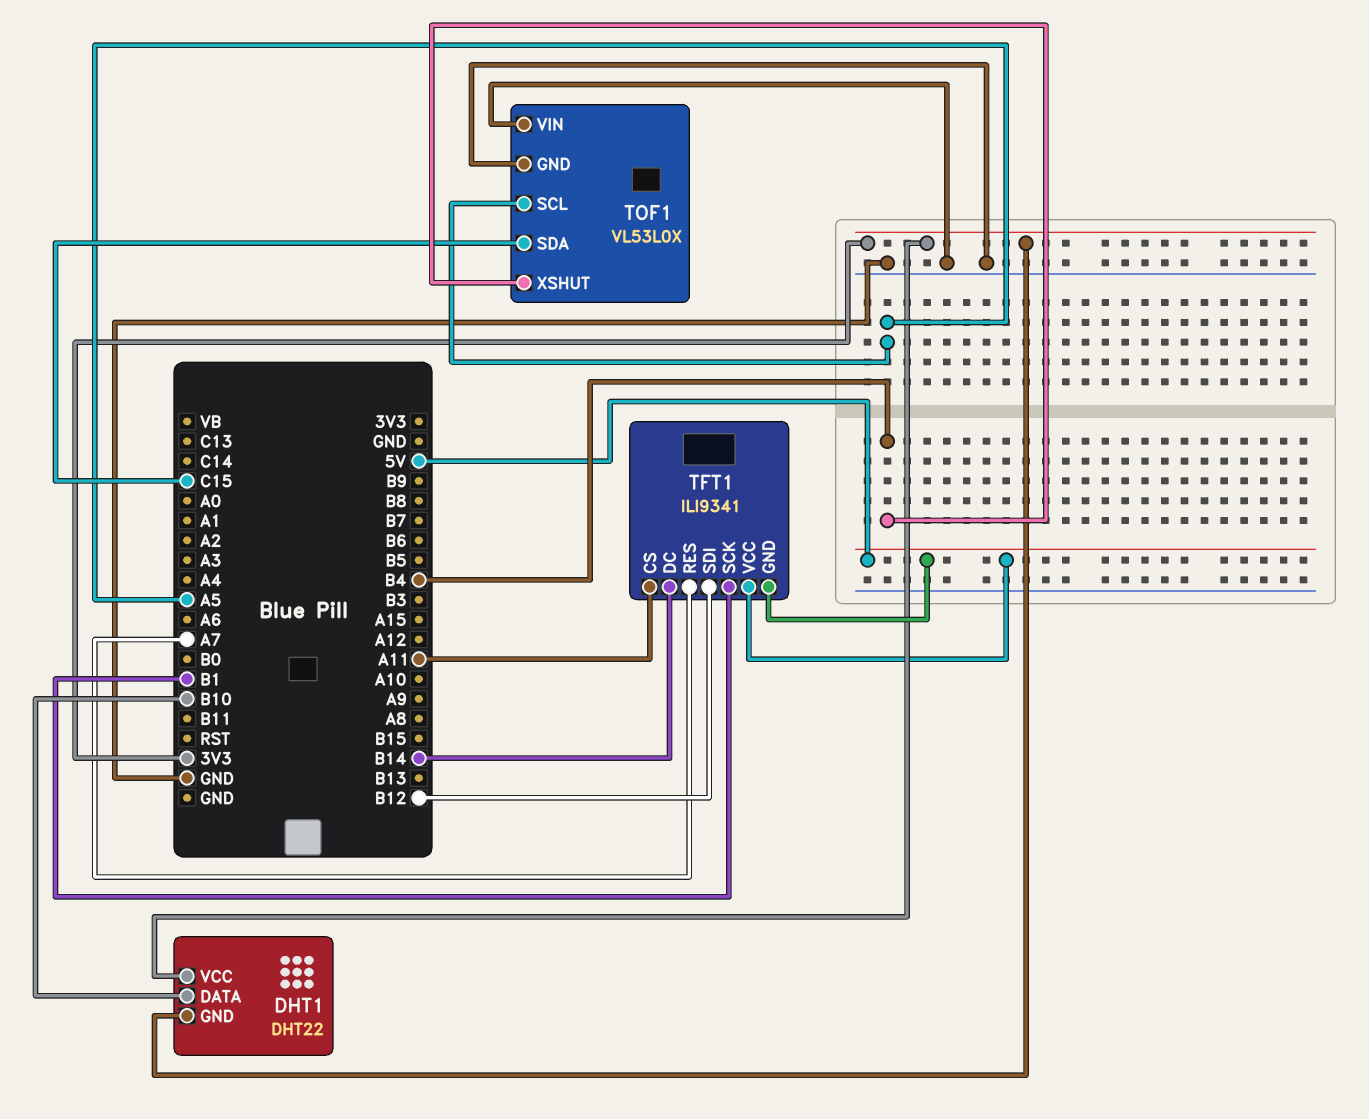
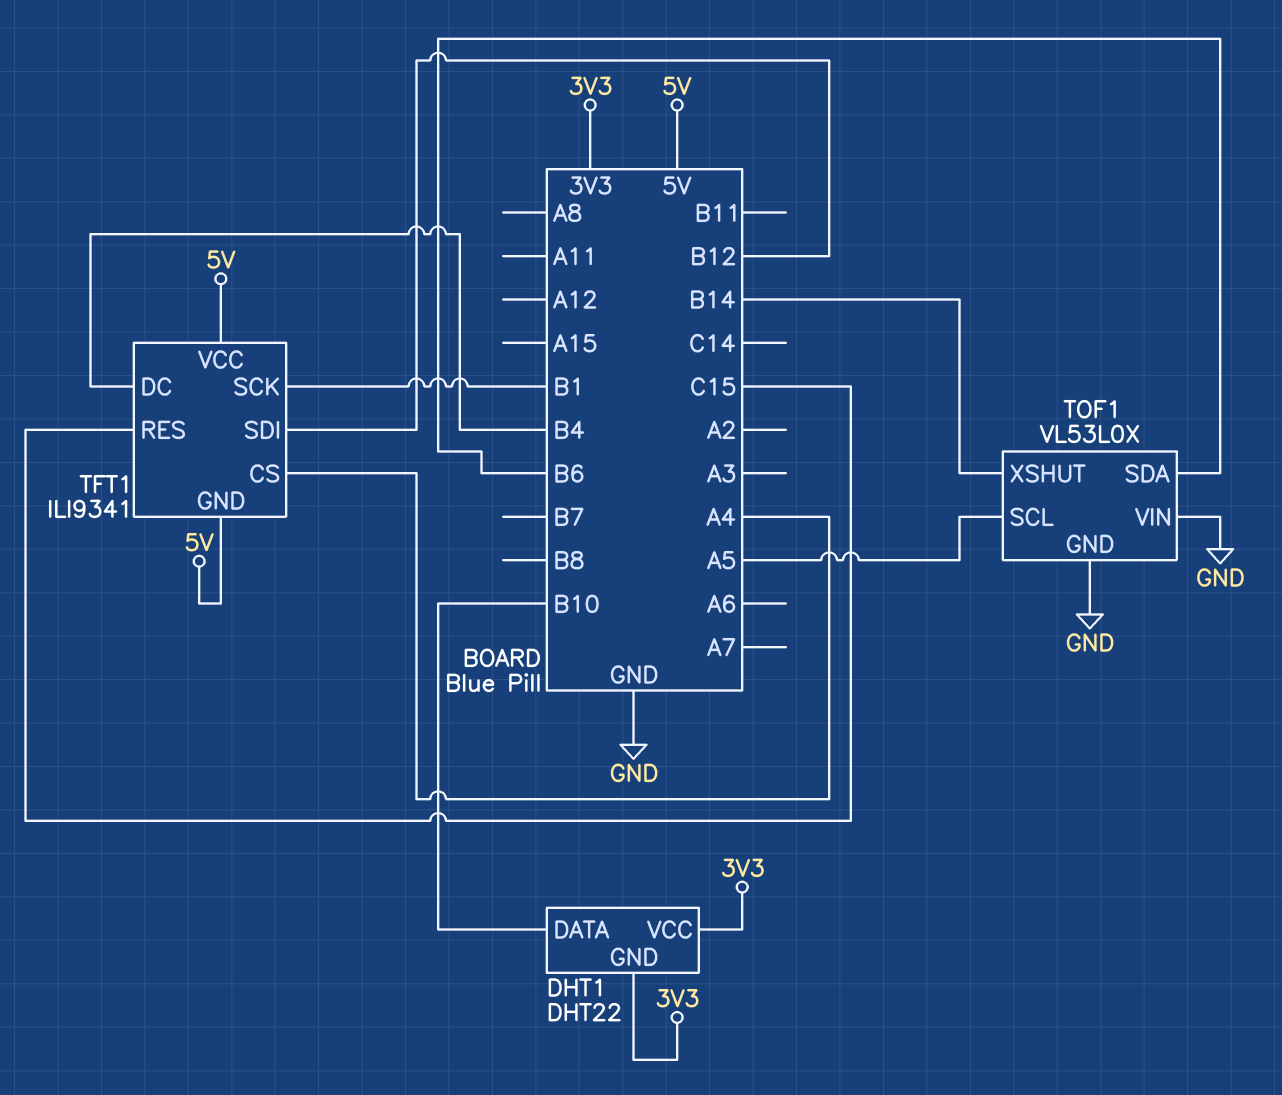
TFT1 pin CS: A11 -> A4
TFT1 pin DC: B14 -> B4
TFT1 pin RES: A7 -> C15
TOF1 pin SDA: C15 -> B6
TOF1 pin XSHUT: B4 -> B14

